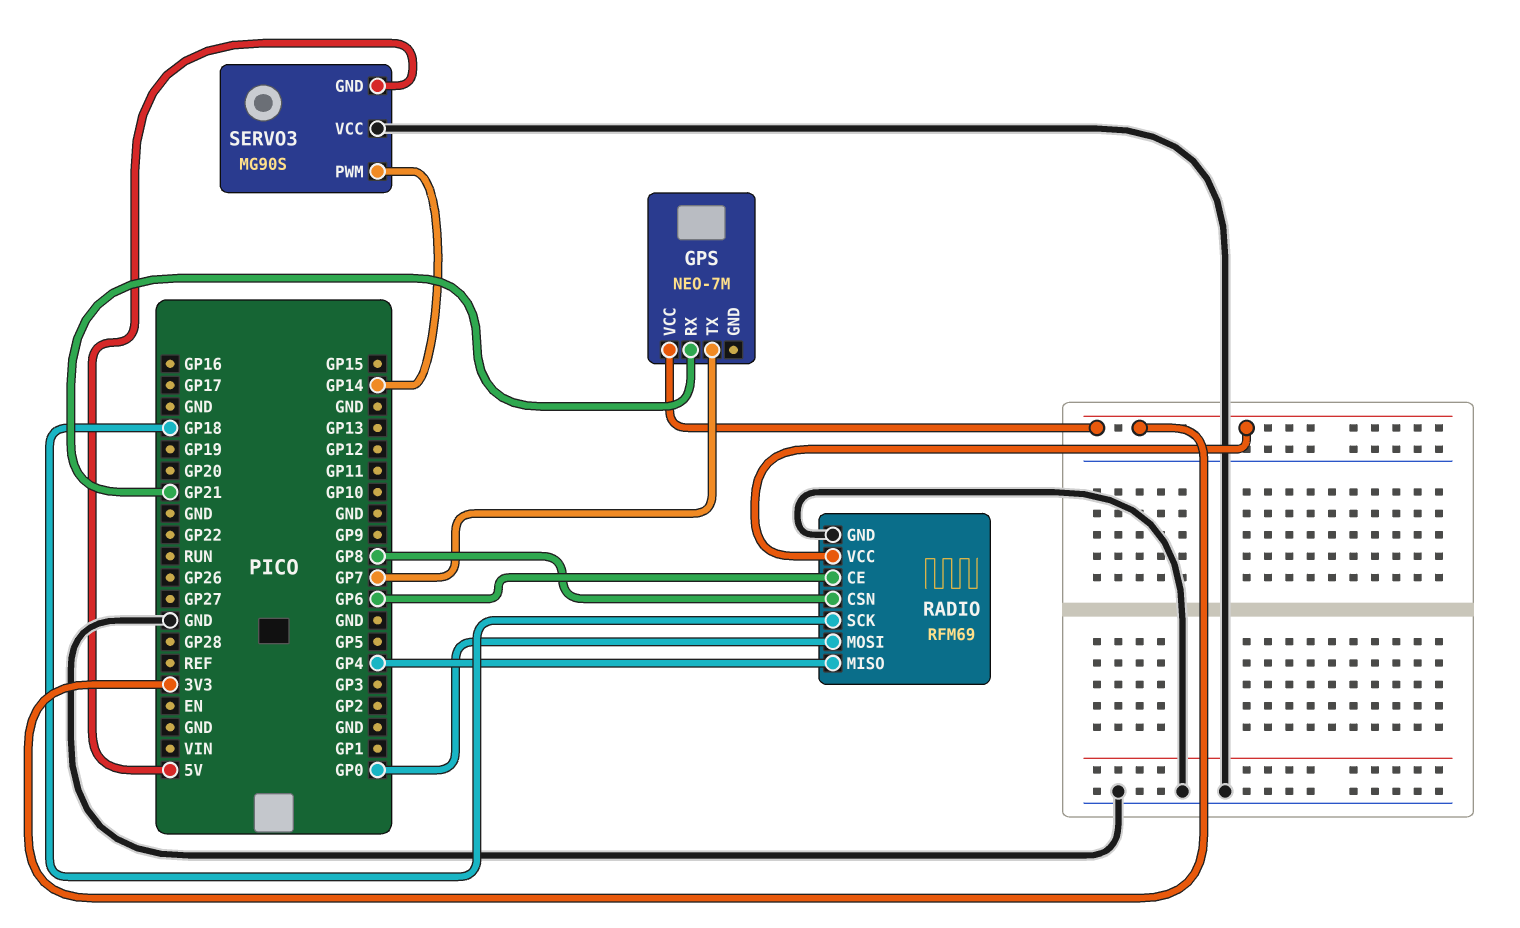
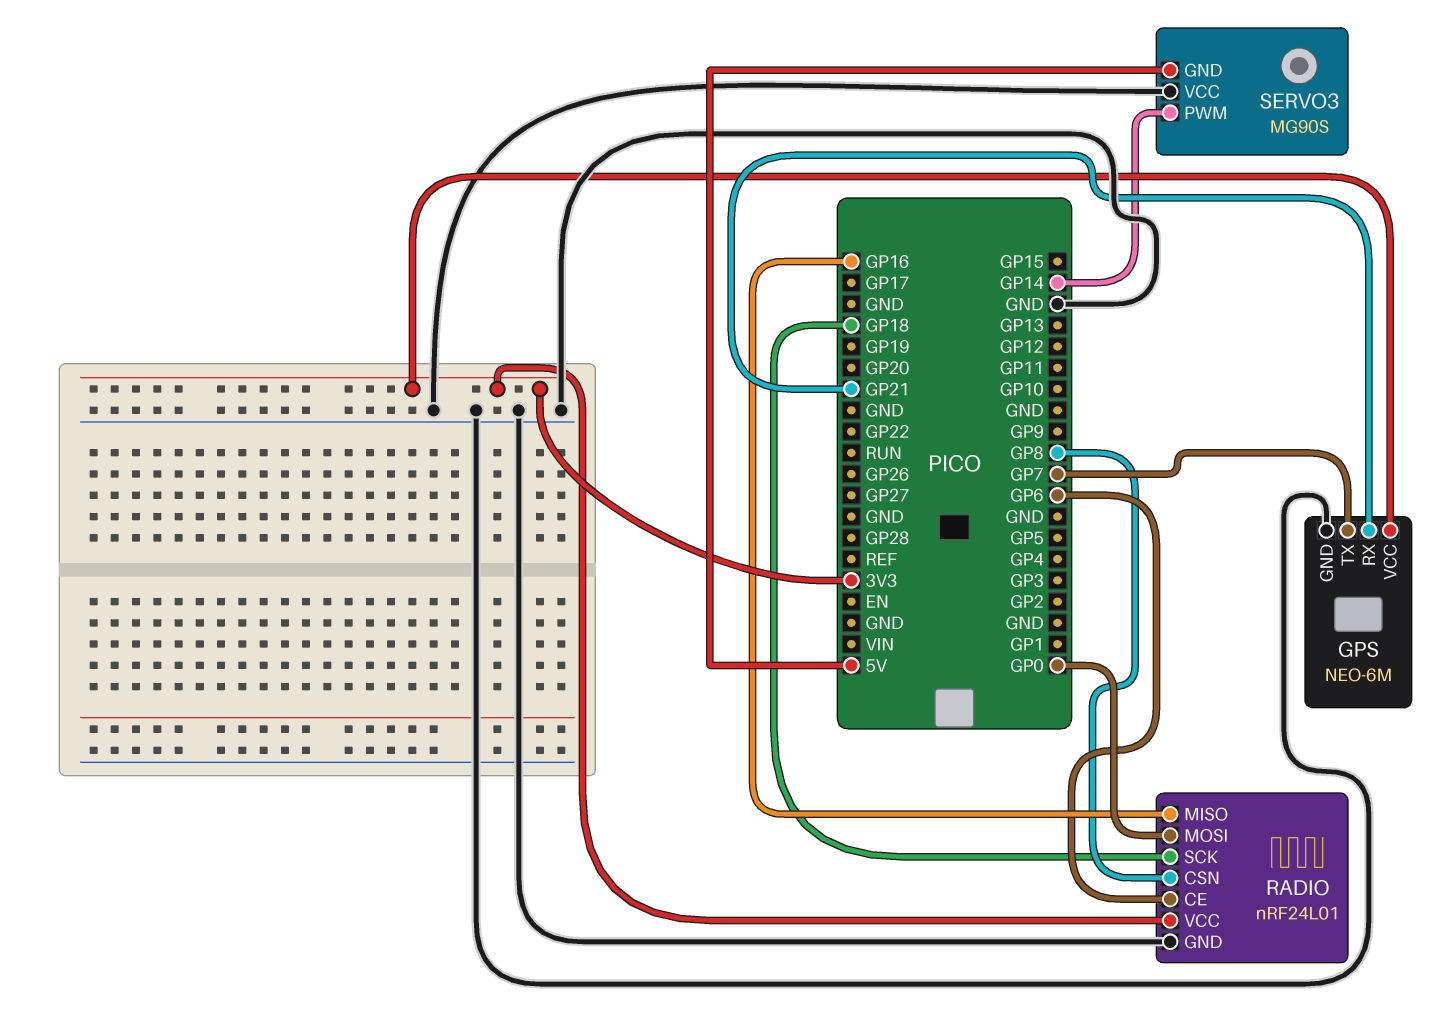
GPS: NEO-7M -> NEO-6M
GPS pin GND: none -> GND
RADIO: RFM69 -> nRF24L01
RADIO pin MISO: GP4 -> GP16

